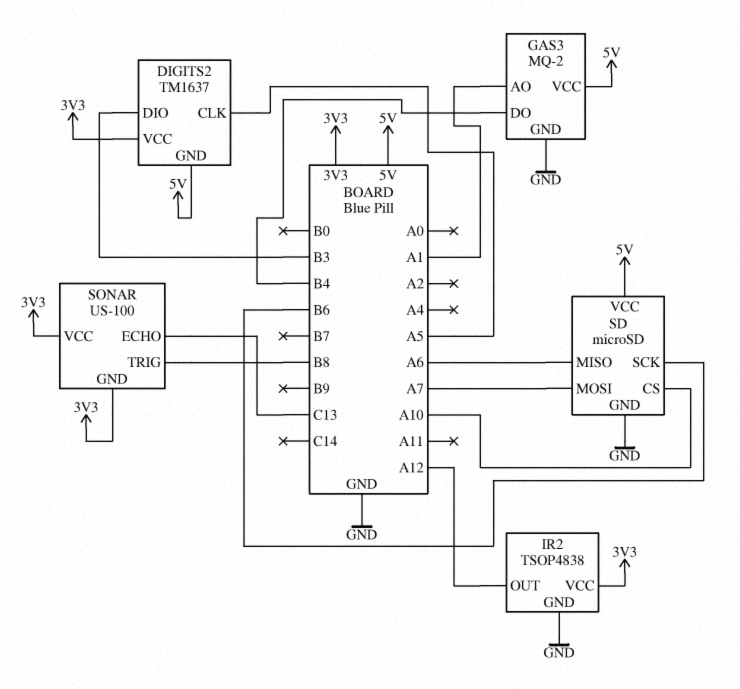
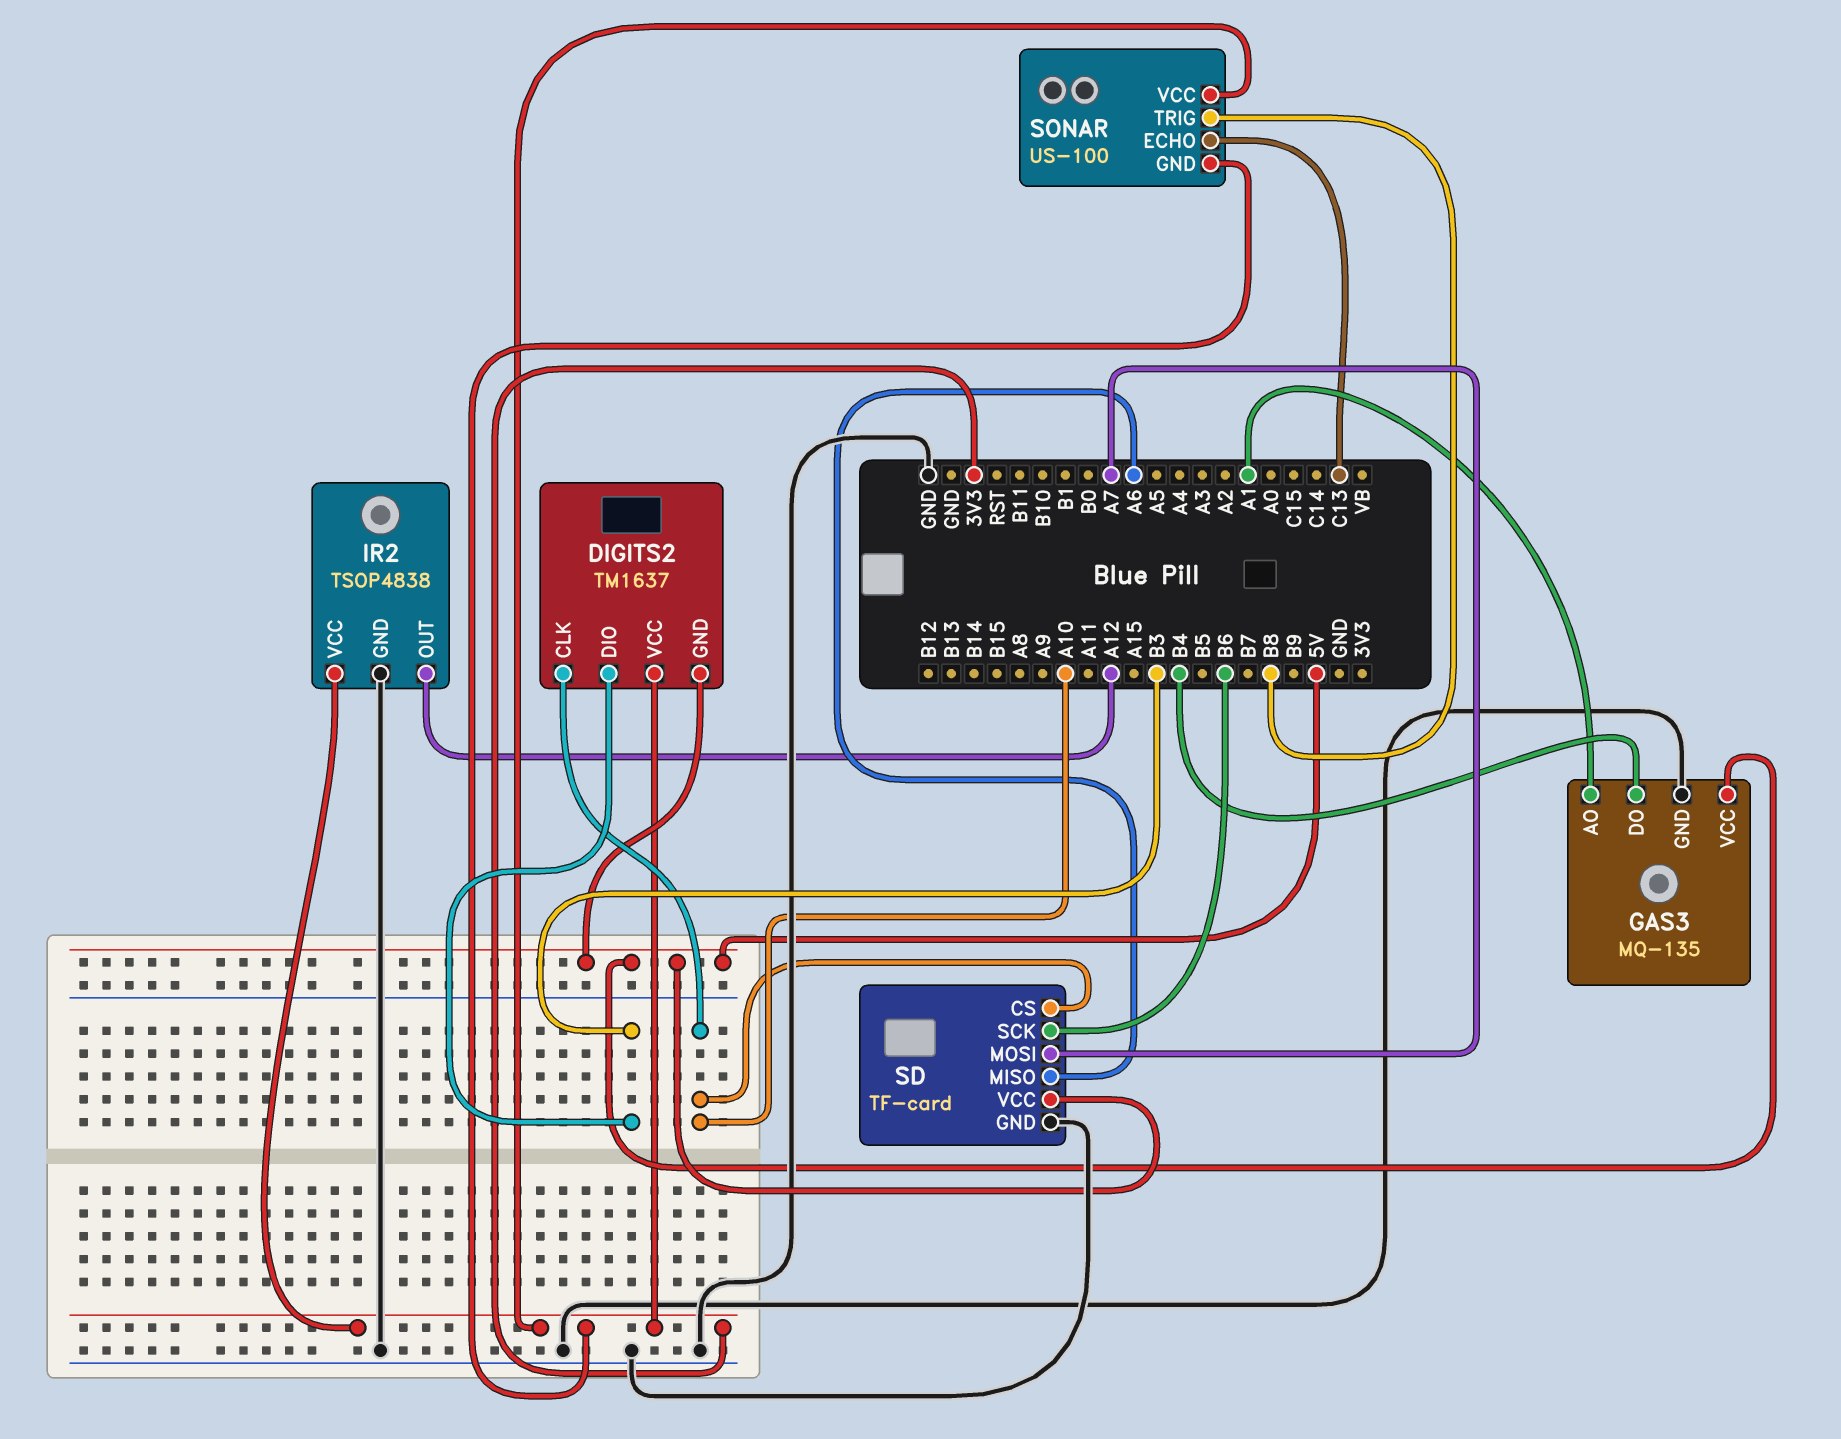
DIGITS2 pin CLK: A5 -> A10
GAS3: MQ-2 -> MQ-135
SD: microSD -> TF-card

